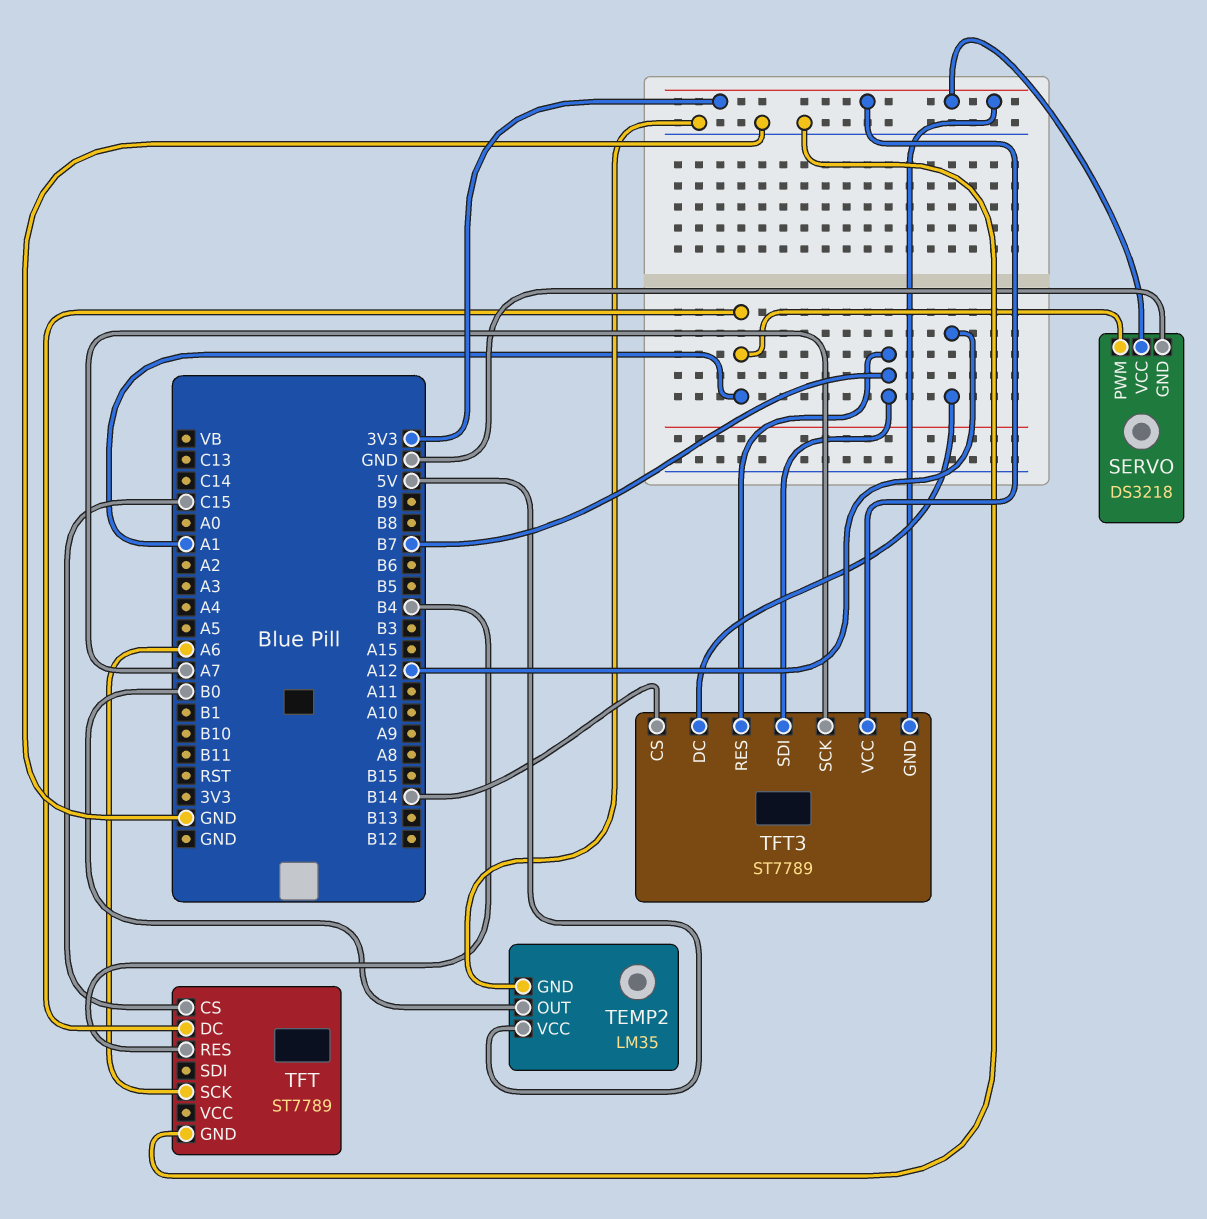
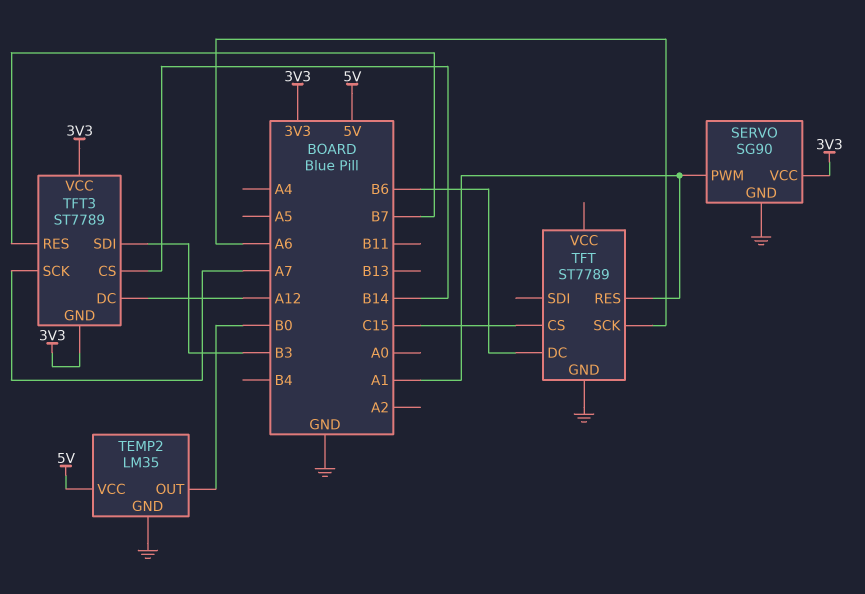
SERVO: DS3218 -> SG90
TFT pin DC: A1 -> B6
TFT pin RES: B4 -> A1
TFT3 pin SDI: B7 -> B3

